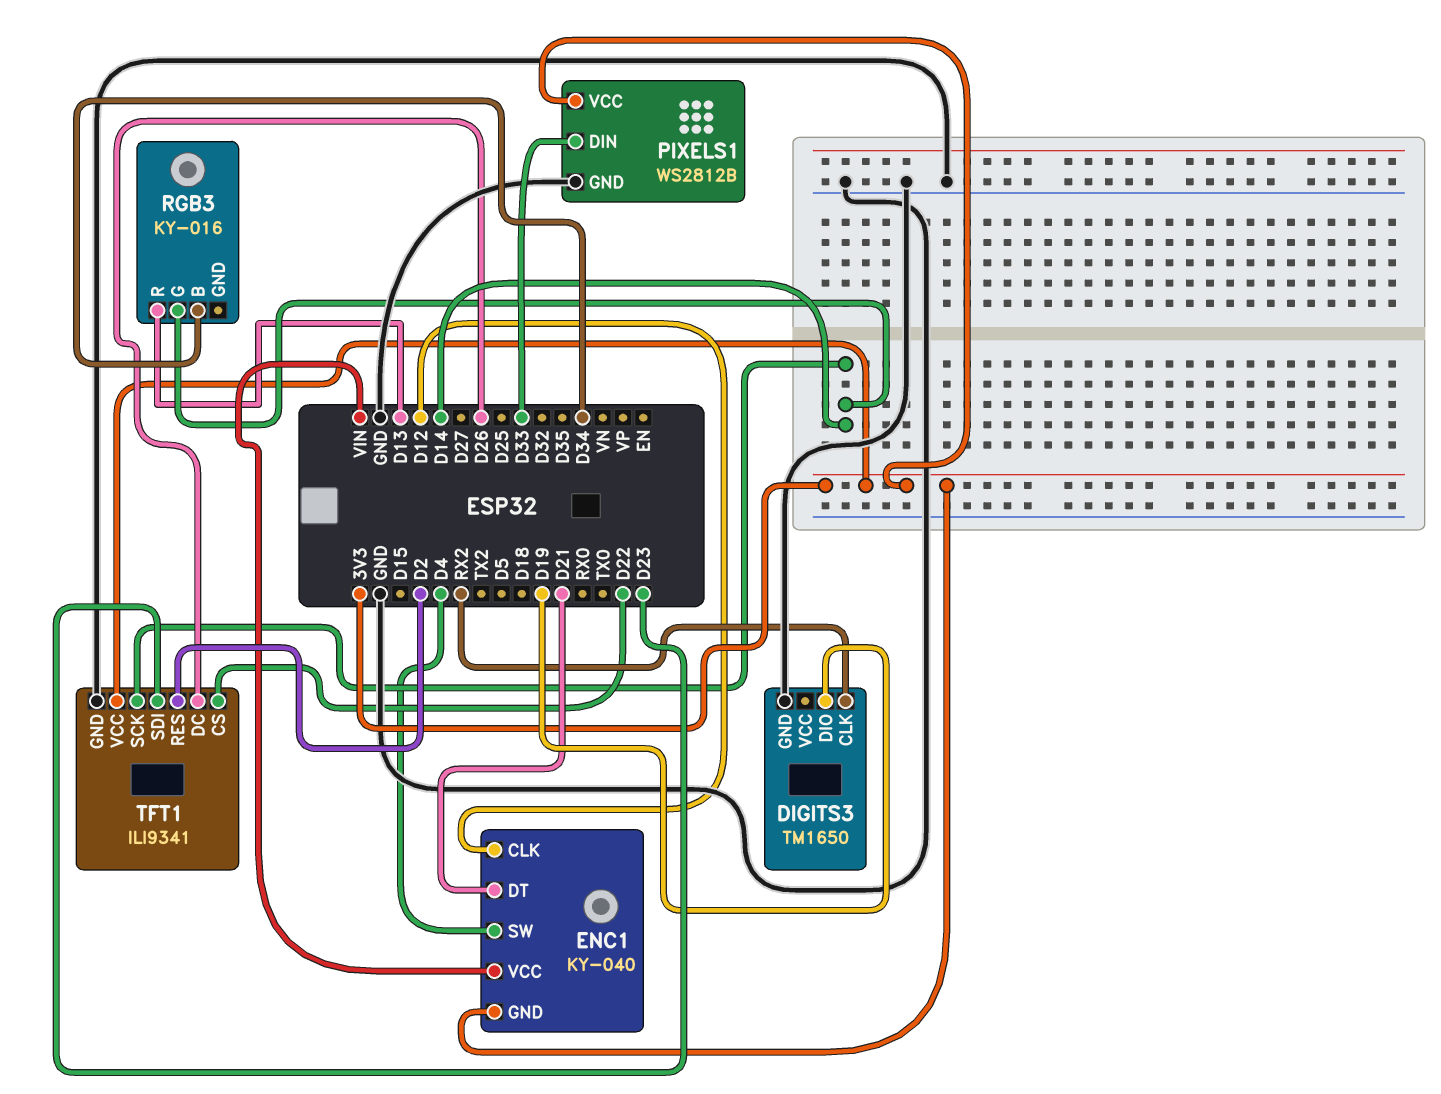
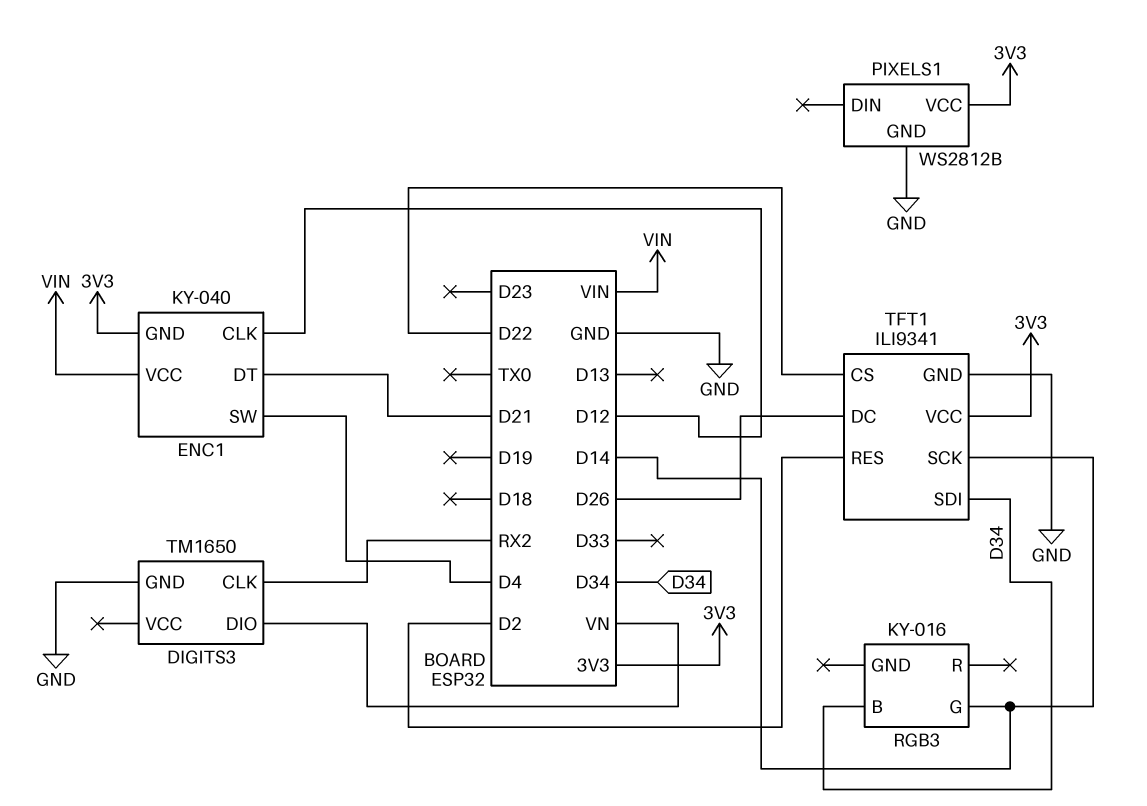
DIGITS3 pin DIO: D19 -> VN
PIXELS1 pin DIN: D33 -> none
RGB3 pin R: D13 -> none
TFT1 pin SDI: D23 -> D34

